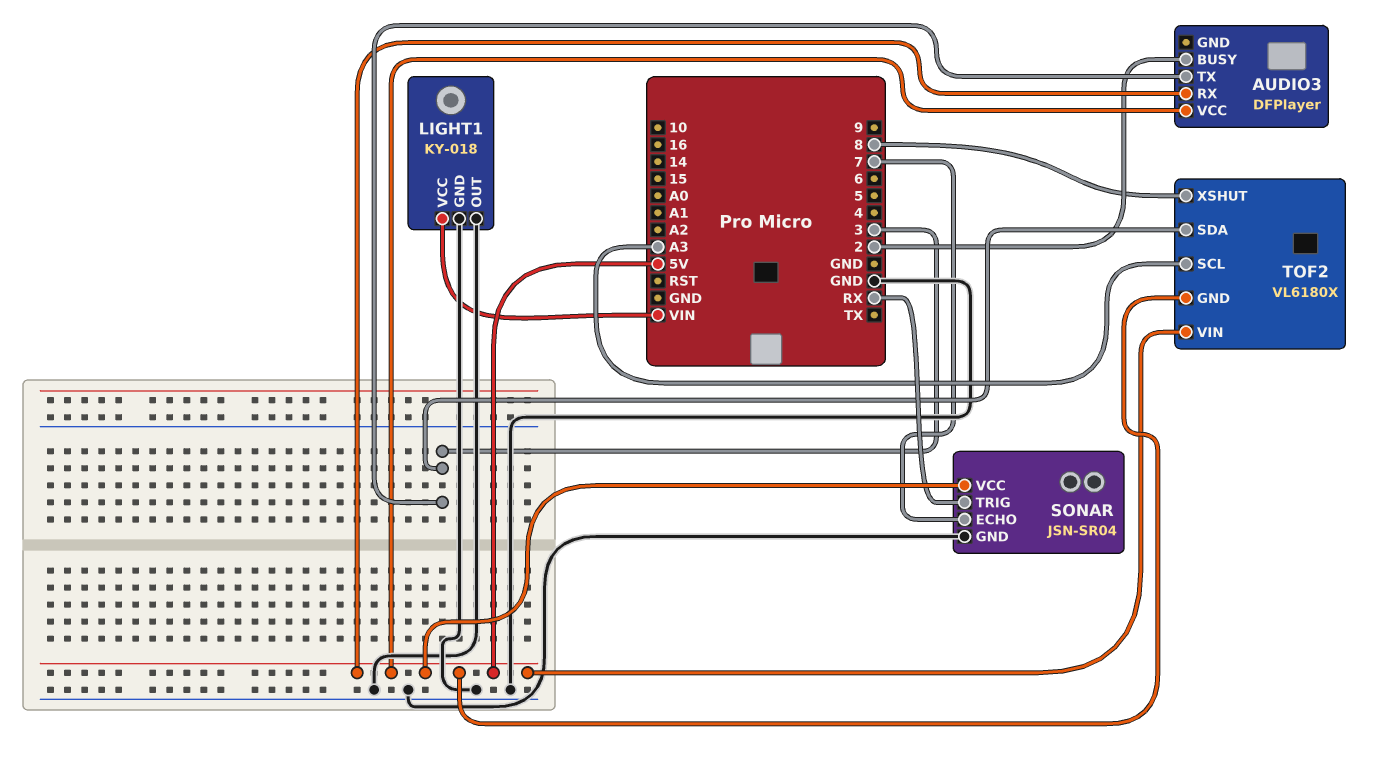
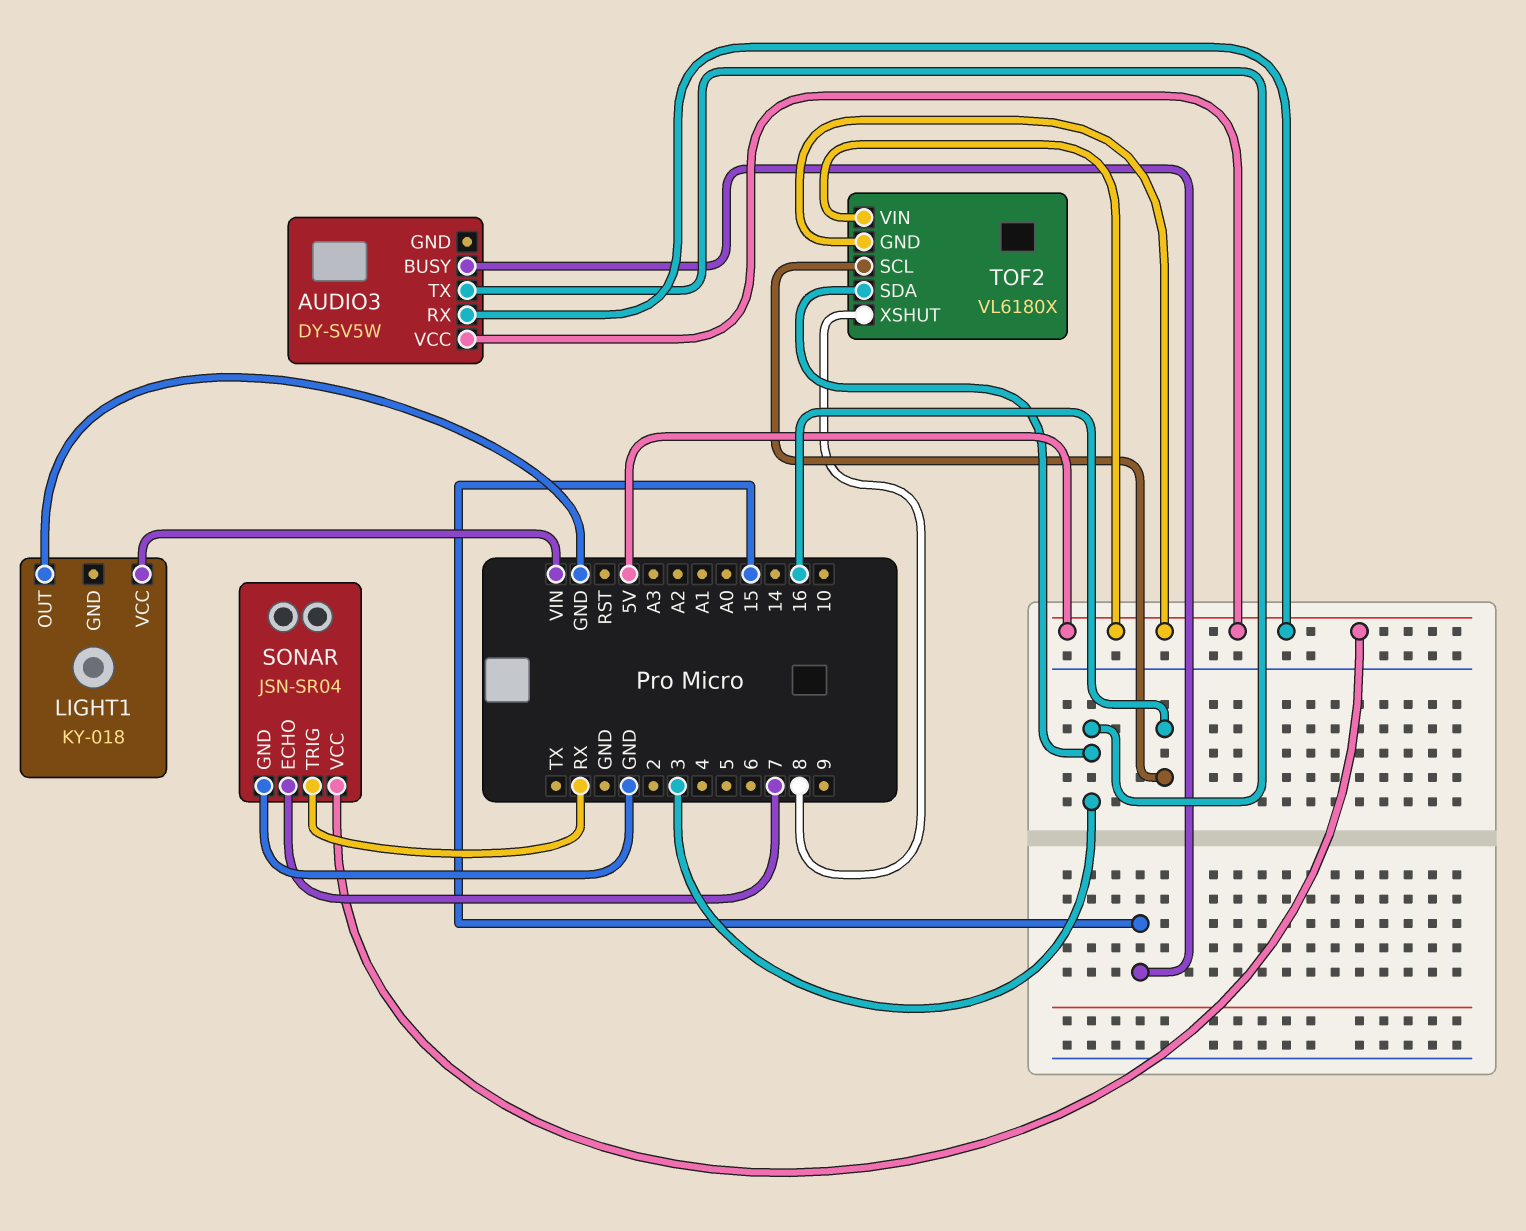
AUDIO3: DFPlayer -> DY-SV5W
AUDIO3 pin BUSY: 2 -> 15
LIGHT1 pin GND: GND -> none
TOF2 pin SCL: A3 -> 16

